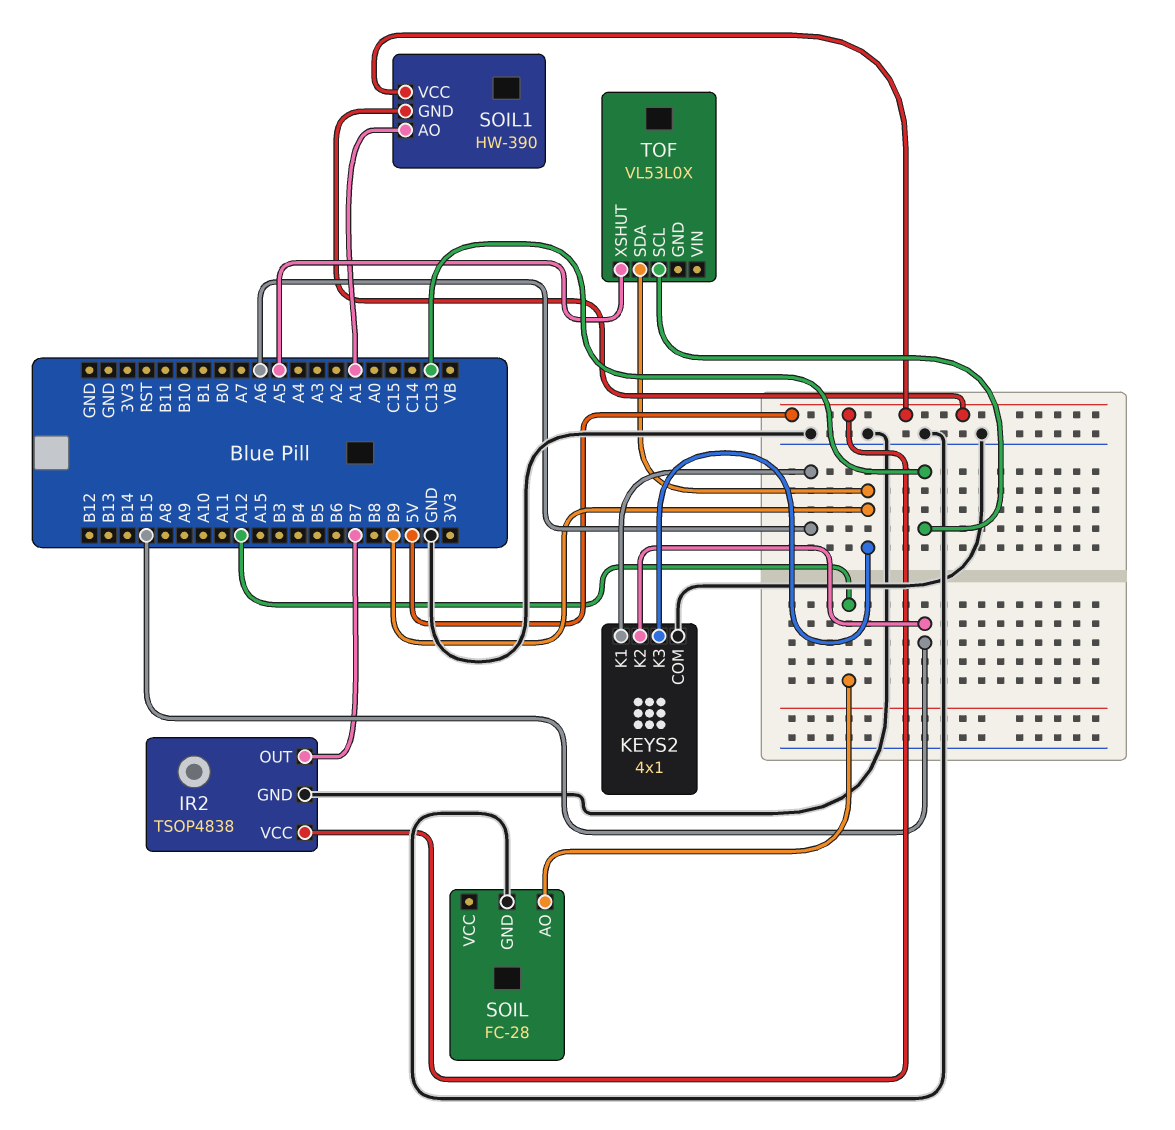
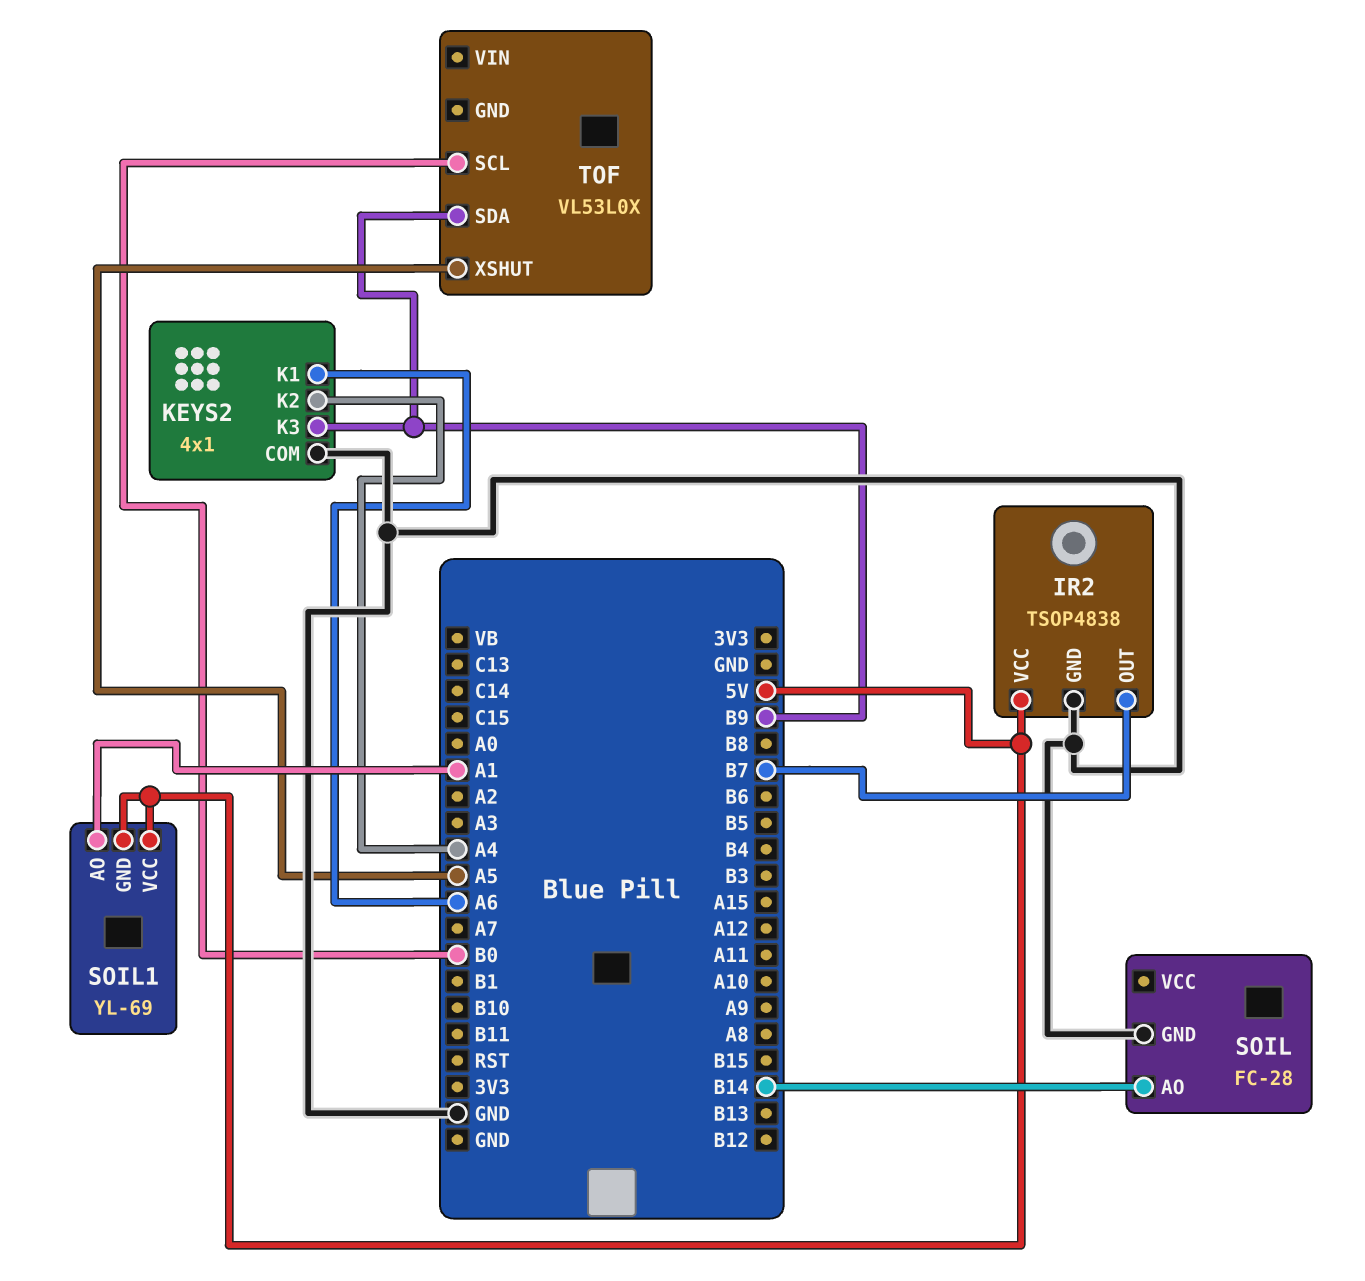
KEYS2 pin K2: B15 -> A4
SOIL pin AO: A12 -> B14
SOIL1: HW-390 -> YL-69
TOF pin SCL: C13 -> B0

